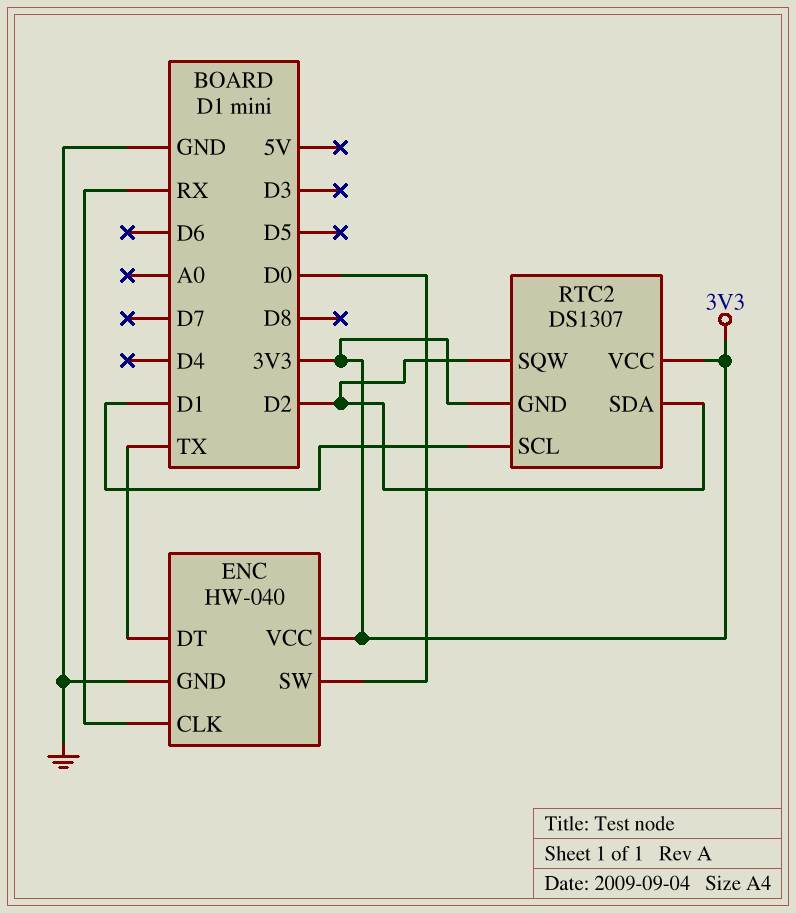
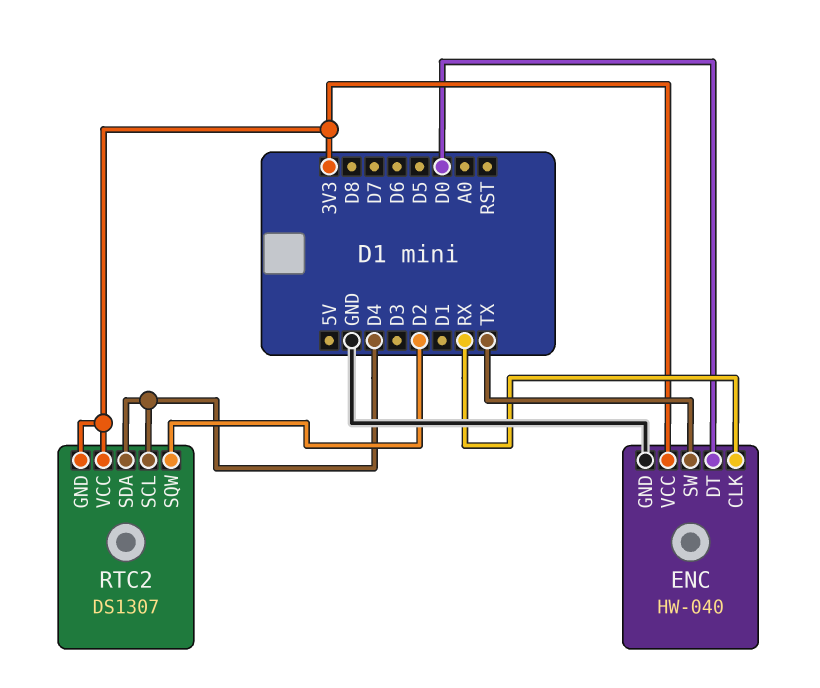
ENC pin DT: TX -> D0
ENC pin SW: D0 -> TX
RTC2 pin SCL: D1 -> D4
RTC2 pin SDA: D2 -> D4

